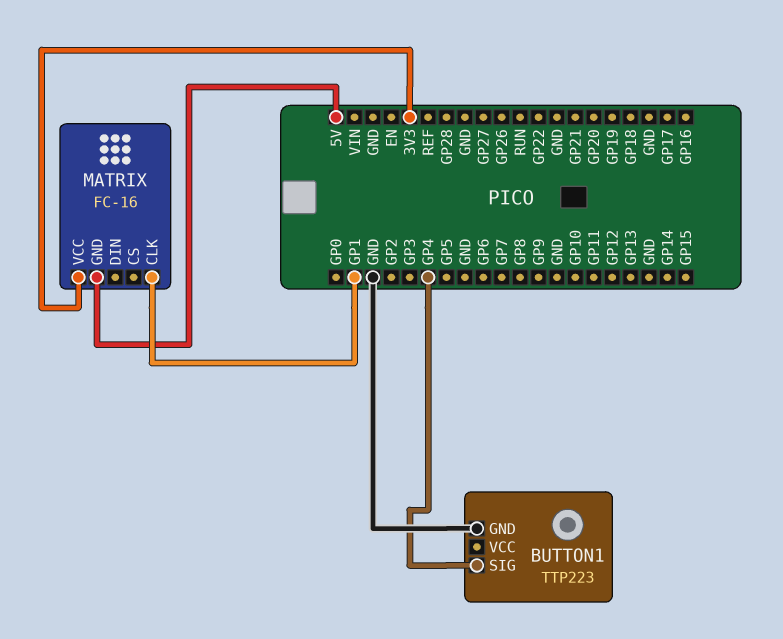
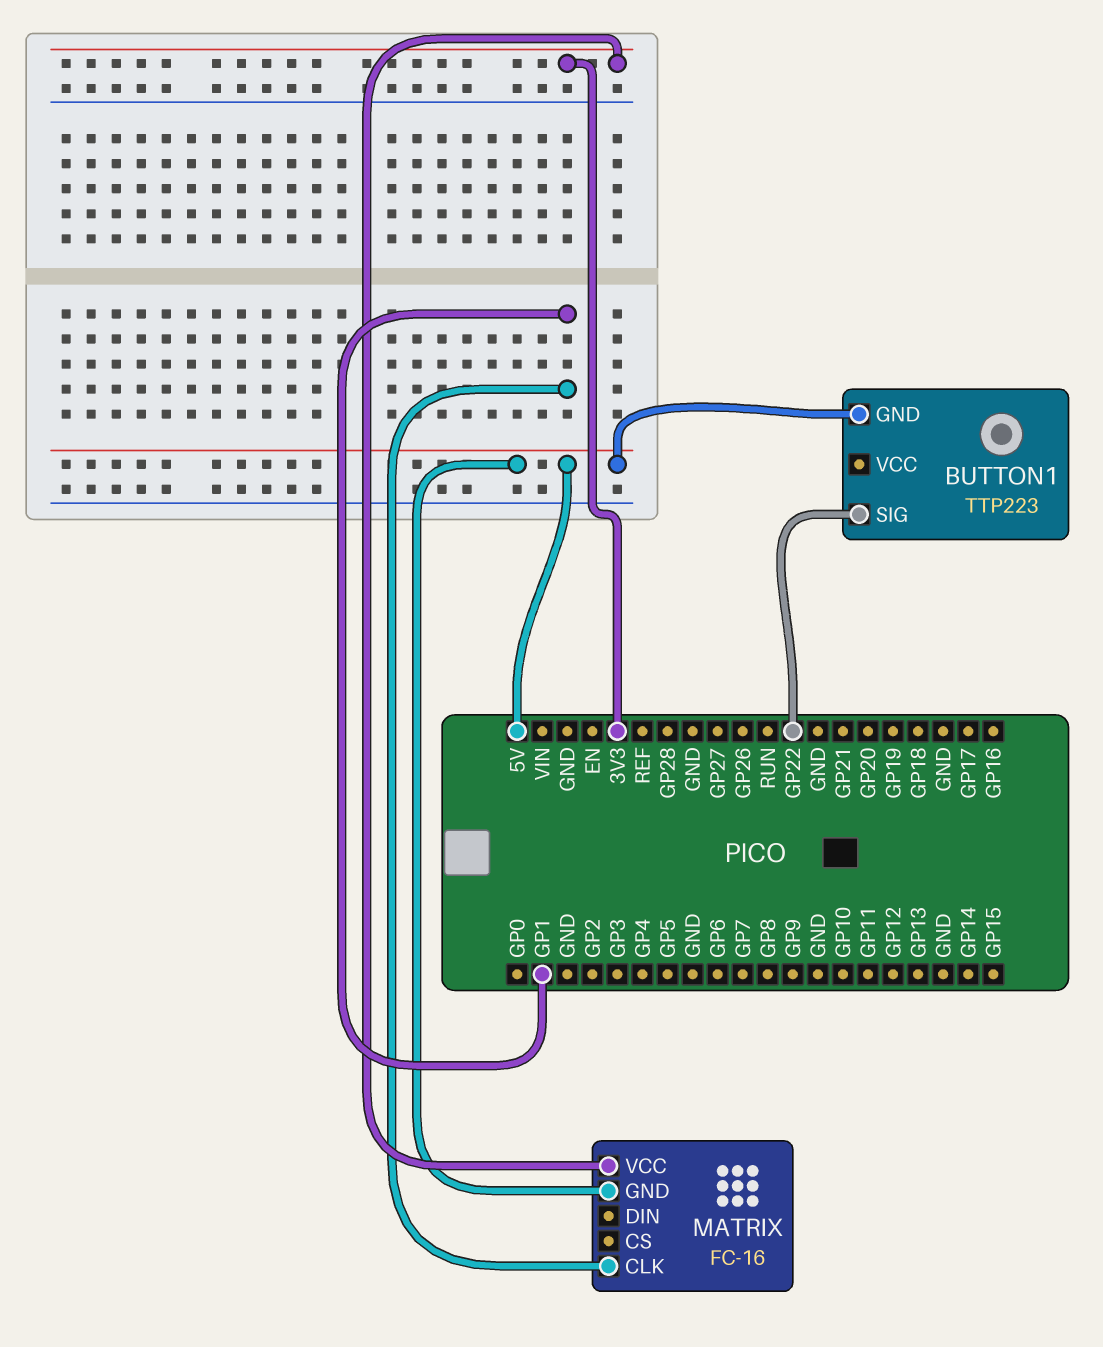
BUTTON1 pin GND: GND -> 5V
BUTTON1 pin SIG: GP4 -> GP22

